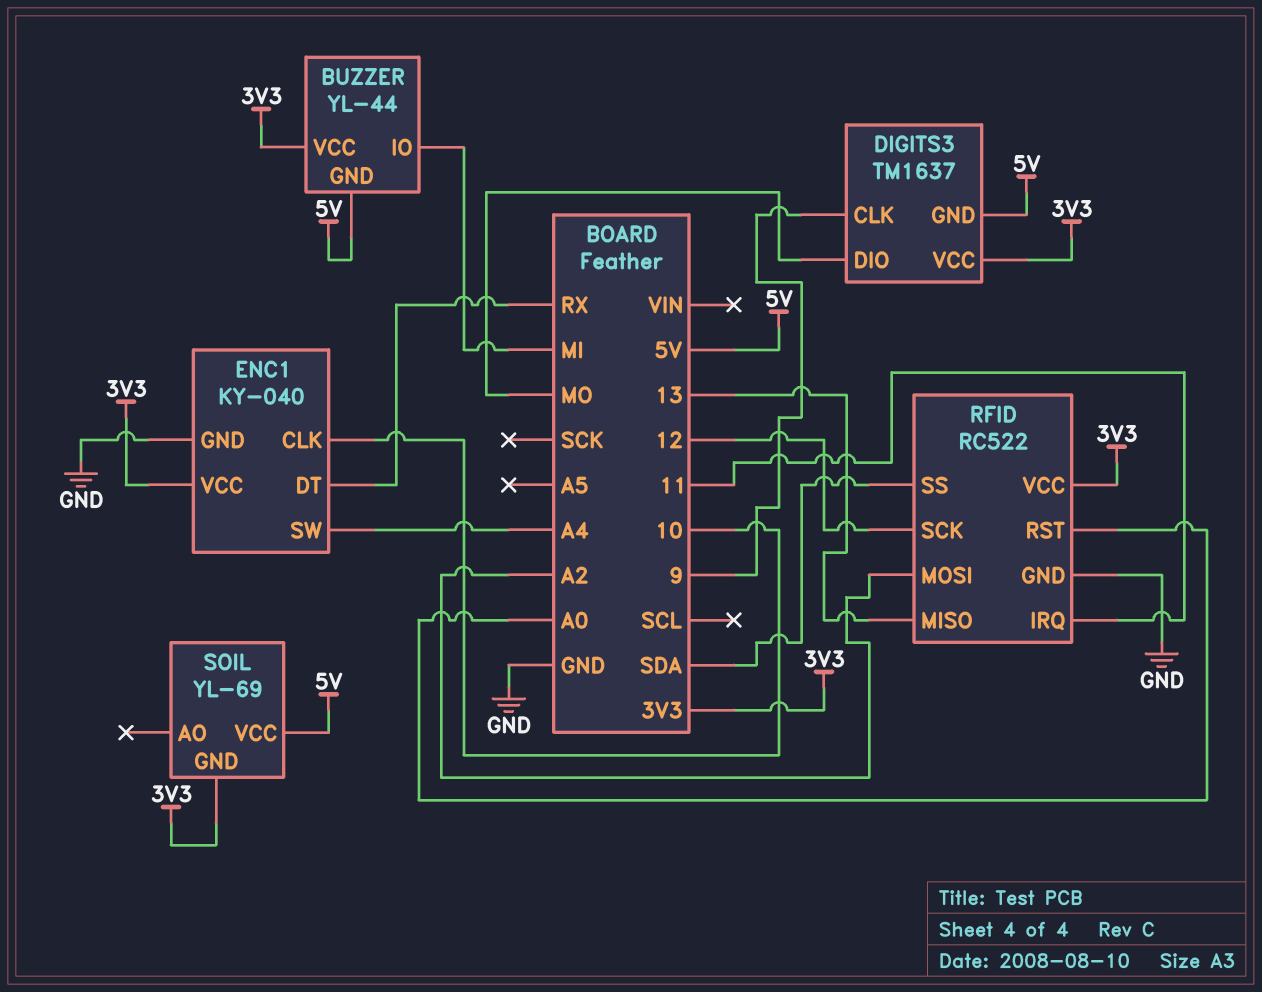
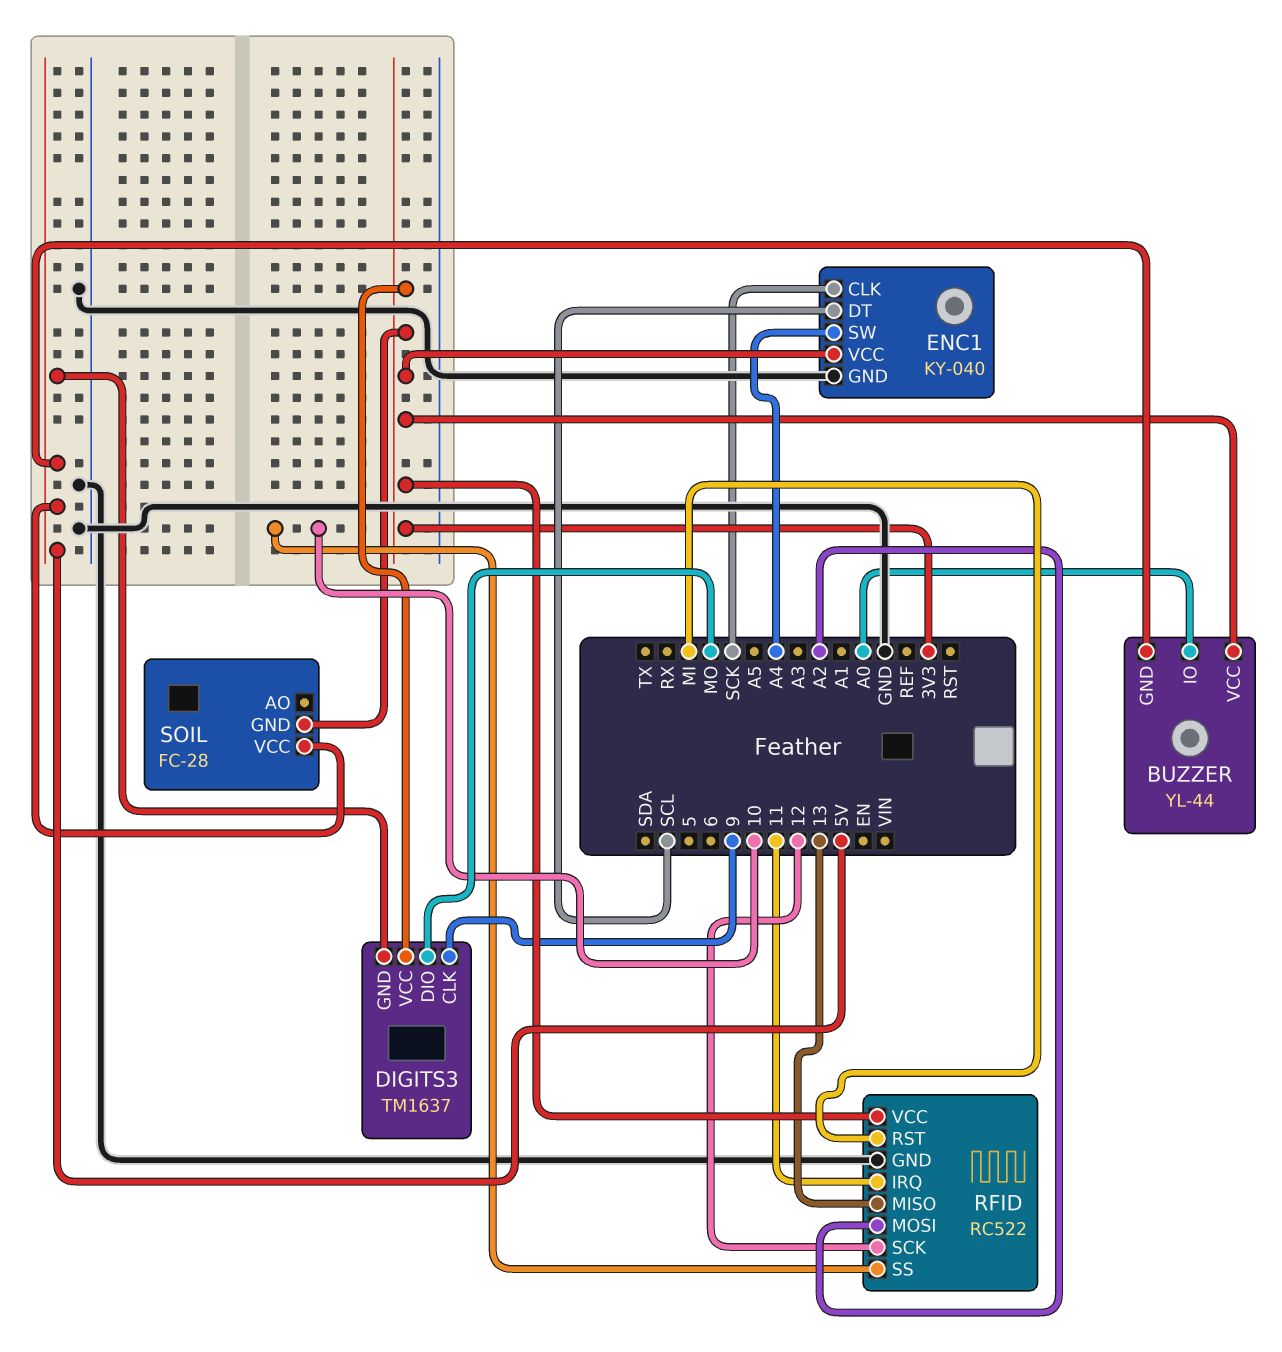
BUZZER pin IO: MI -> A0
ENC1 pin CLK: 10 -> SCK
ENC1 pin DT: RX -> SCL
RFID pin RST: A0 -> MI
RFID pin SS: SDA -> 10
SOIL: YL-69 -> FC-28

